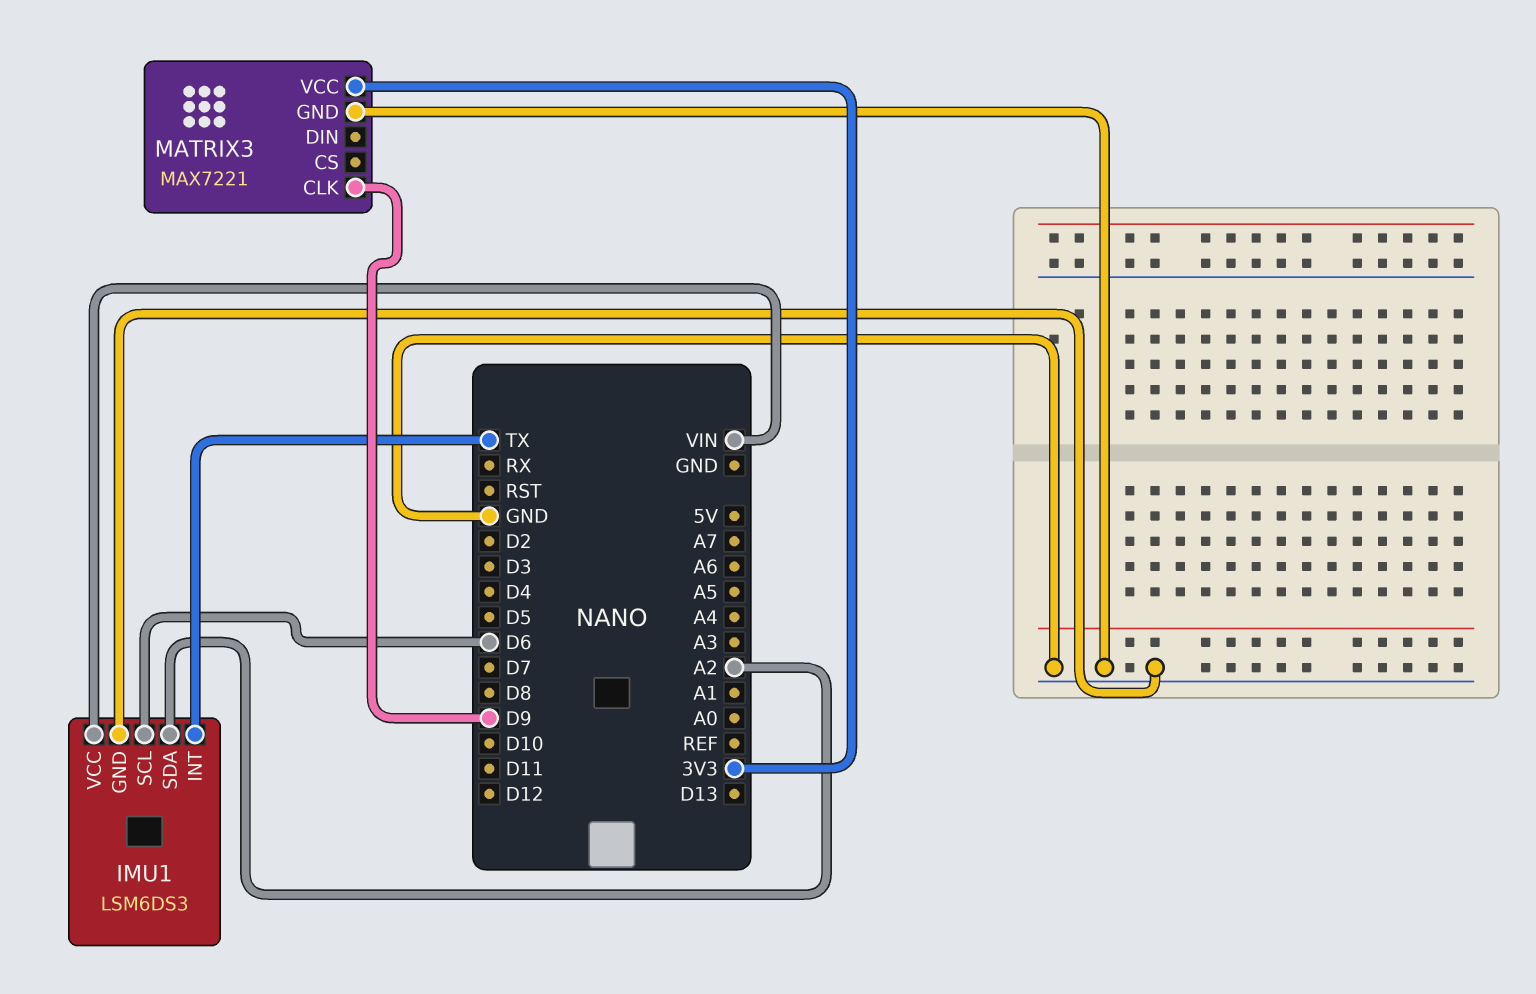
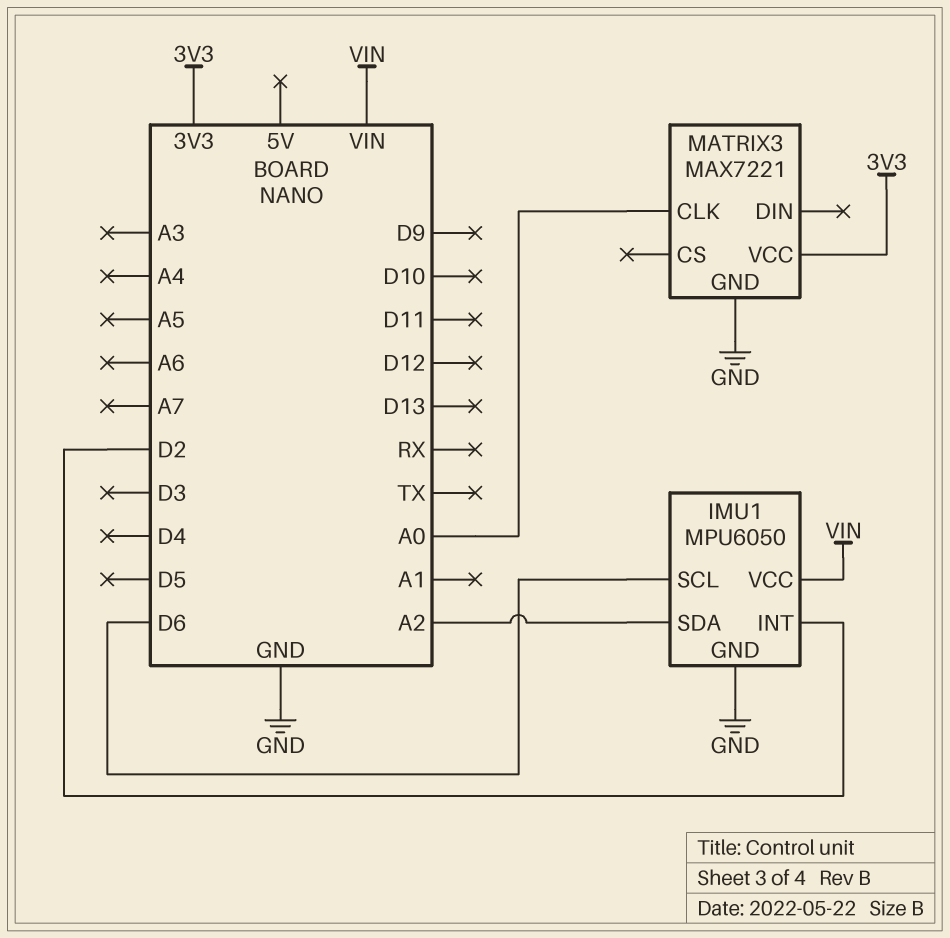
IMU1: LSM6DS3 -> MPU6050
IMU1 pin INT: TX -> D2
MATRIX3 pin CLK: D9 -> A0

